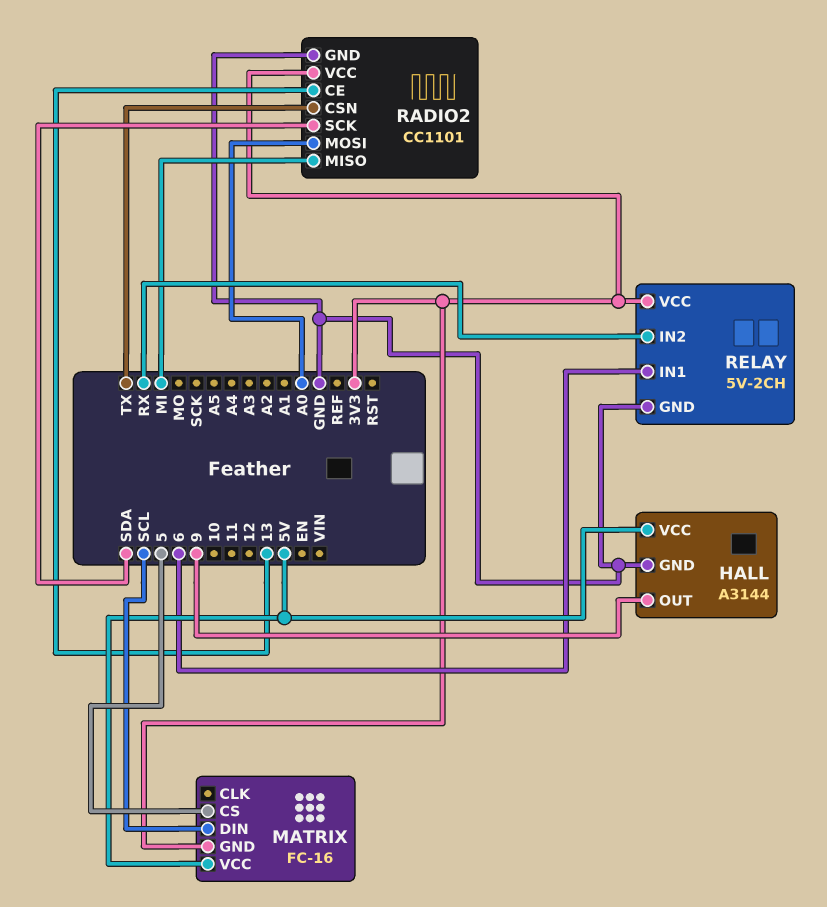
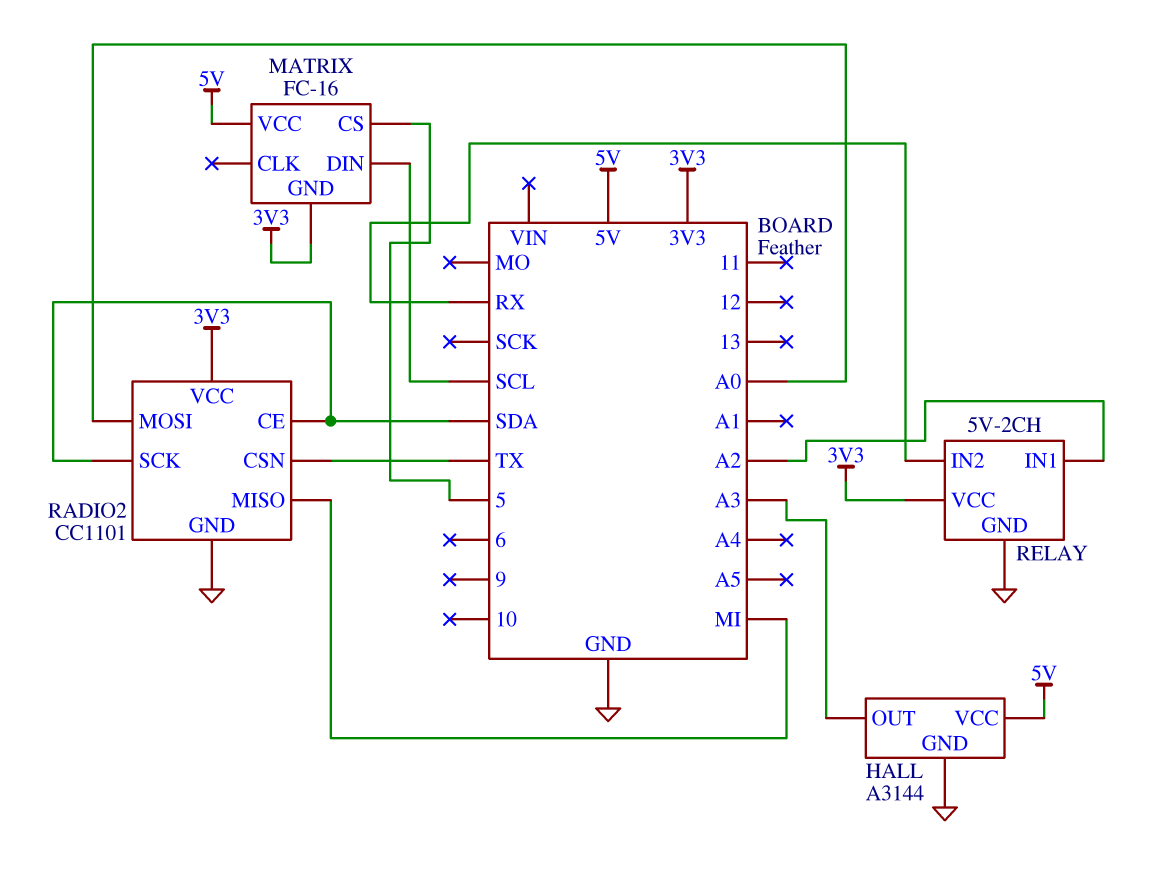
HALL pin OUT: 9 -> A3
RADIO2 pin CE: 13 -> SDA
RELAY pin IN1: 6 -> A2

